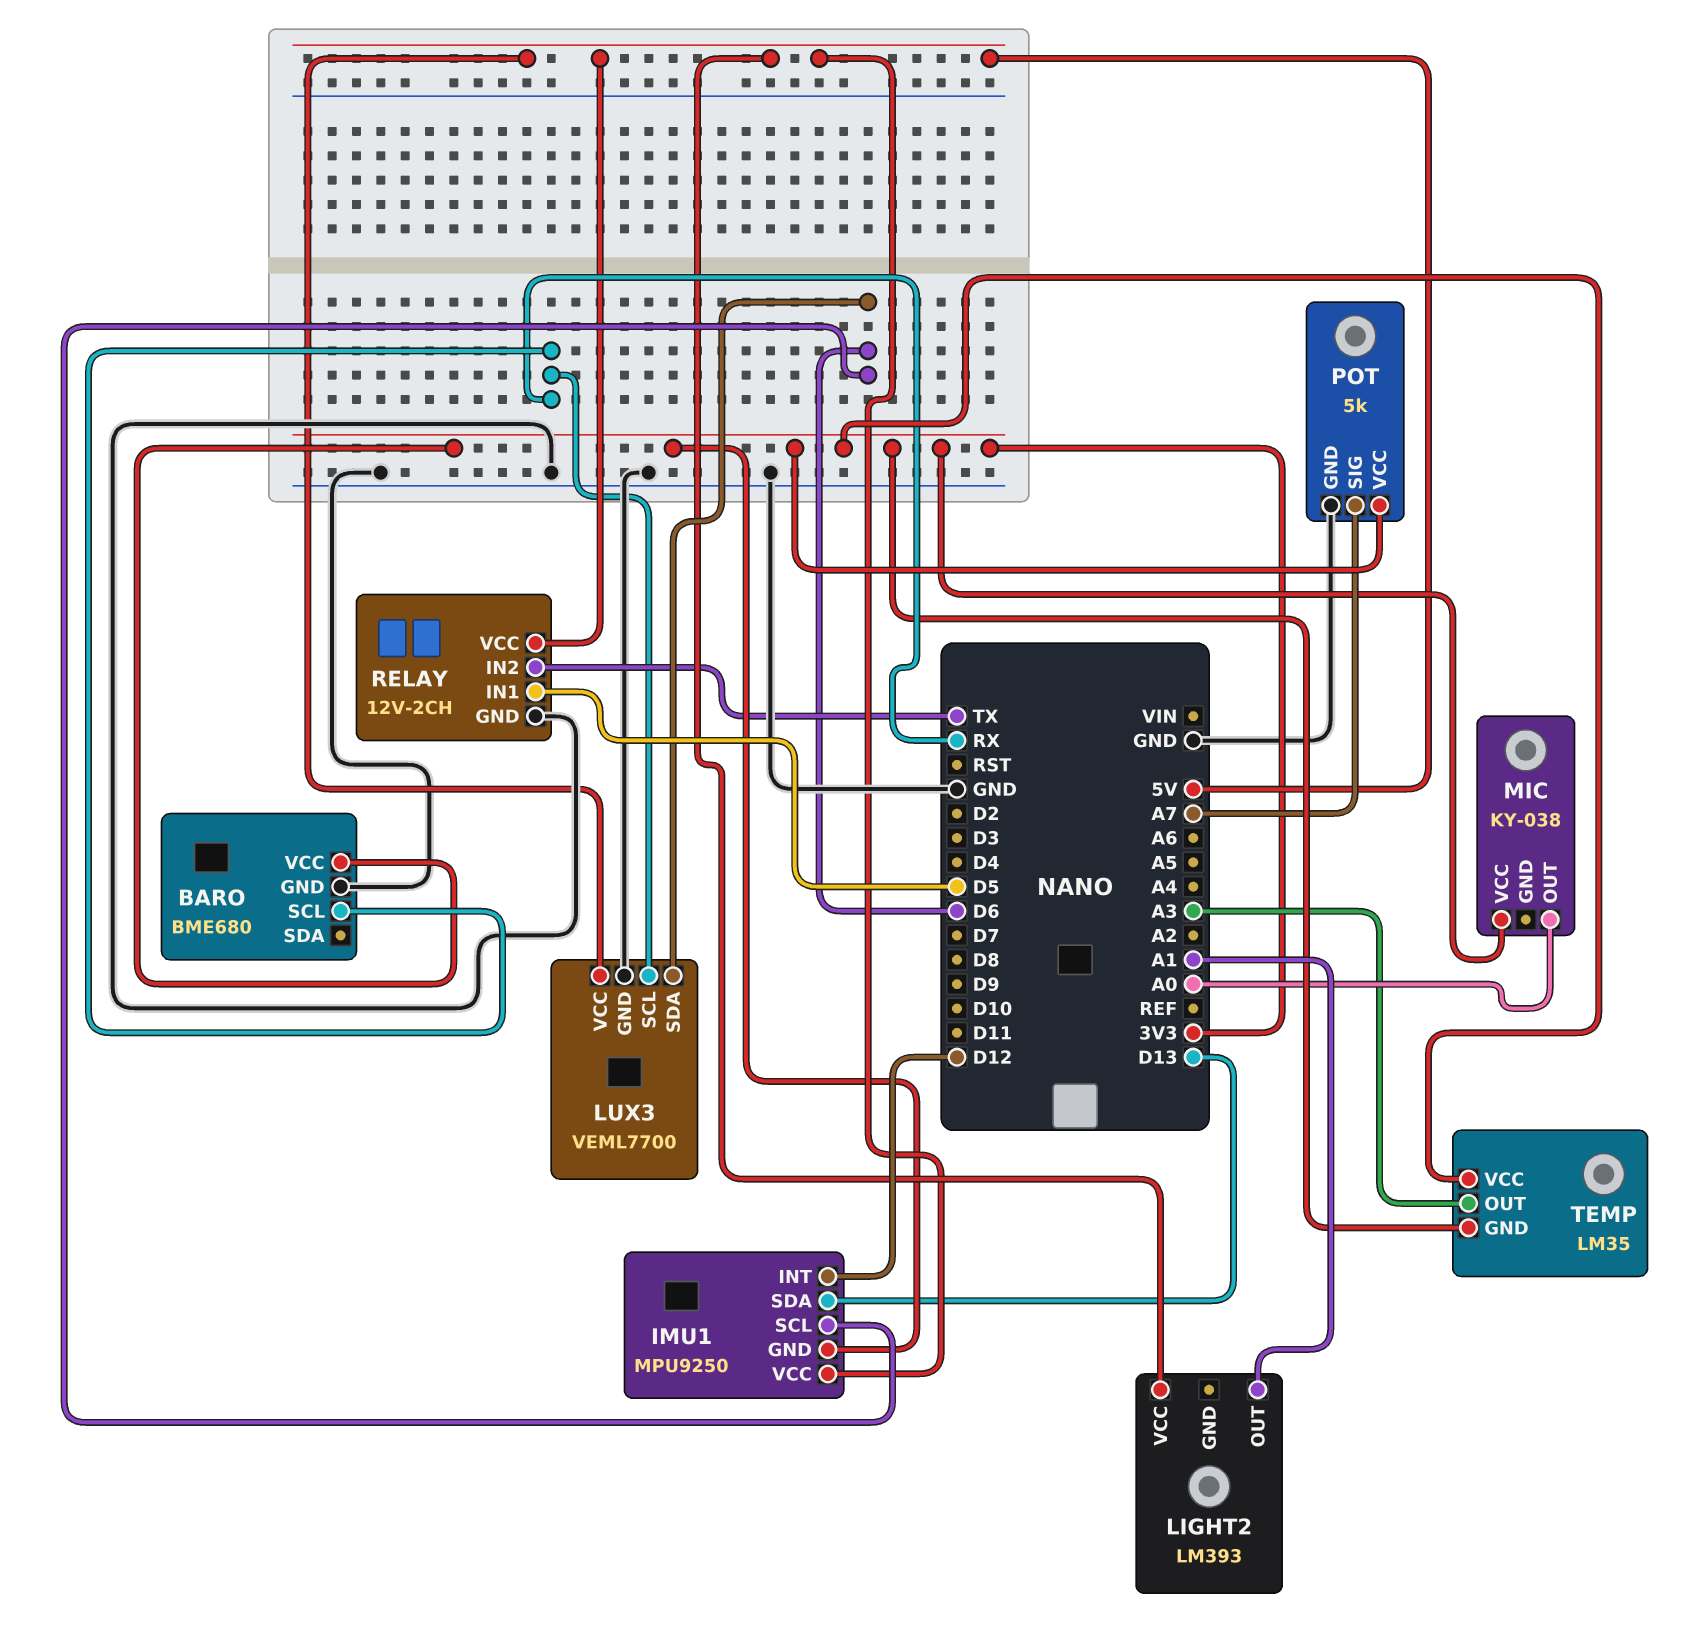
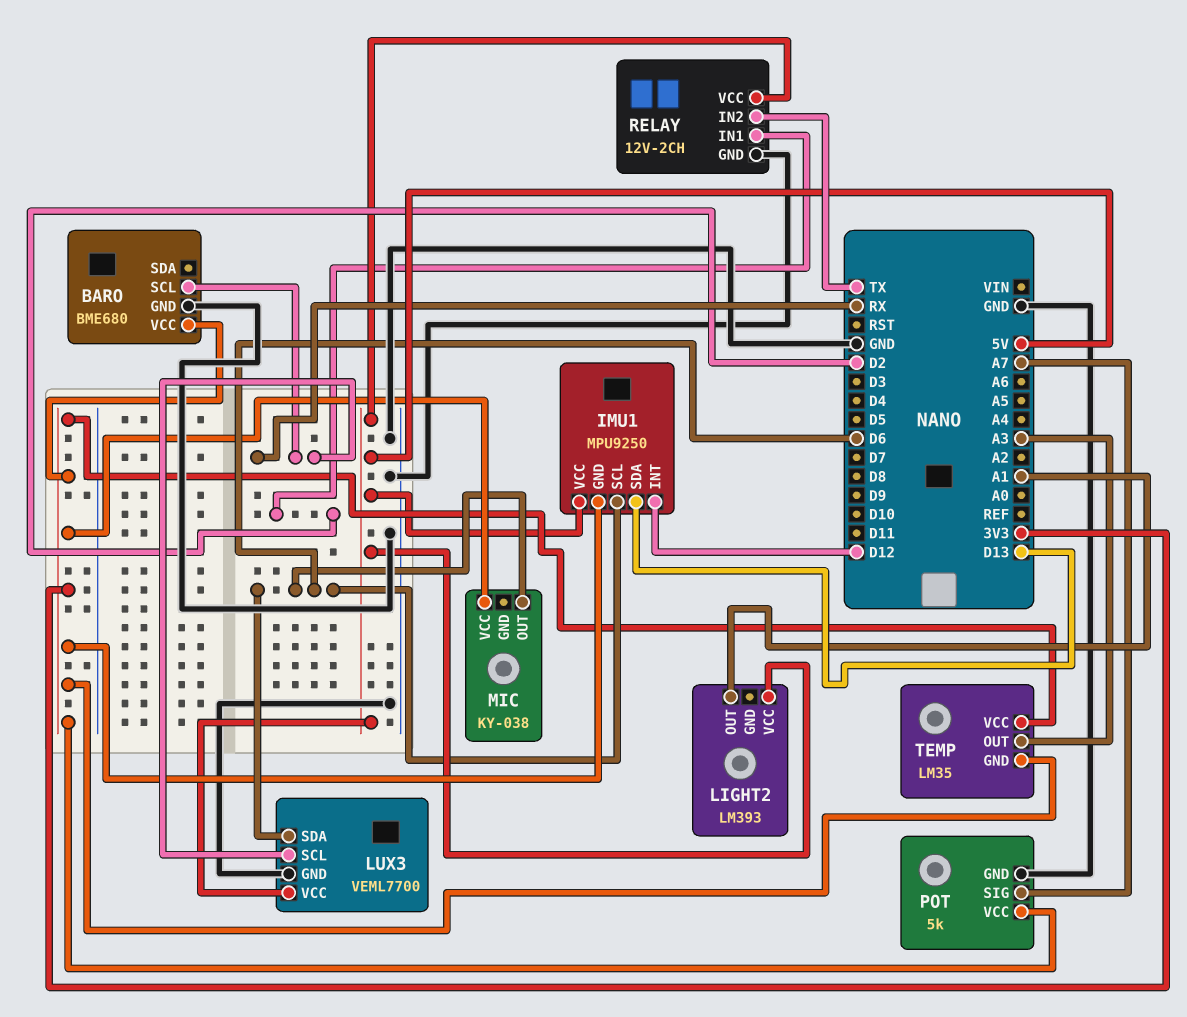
MIC pin OUT: A0 -> D6
RELAY pin IN1: D5 -> D2

